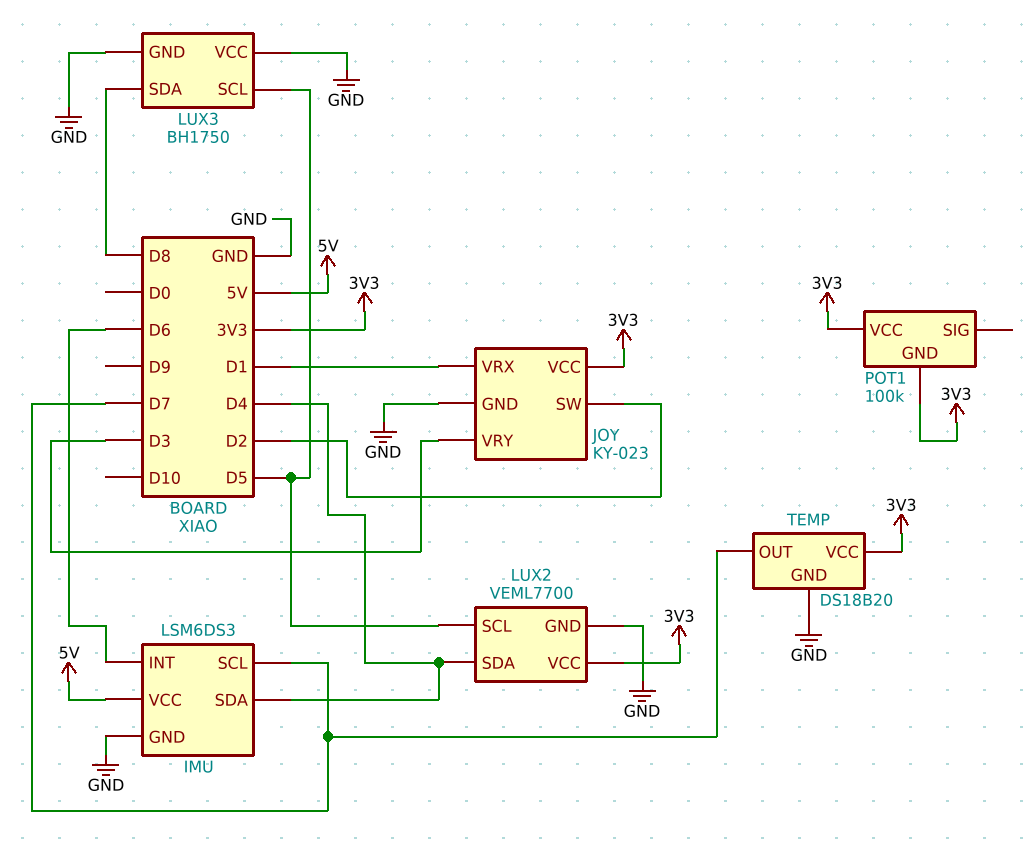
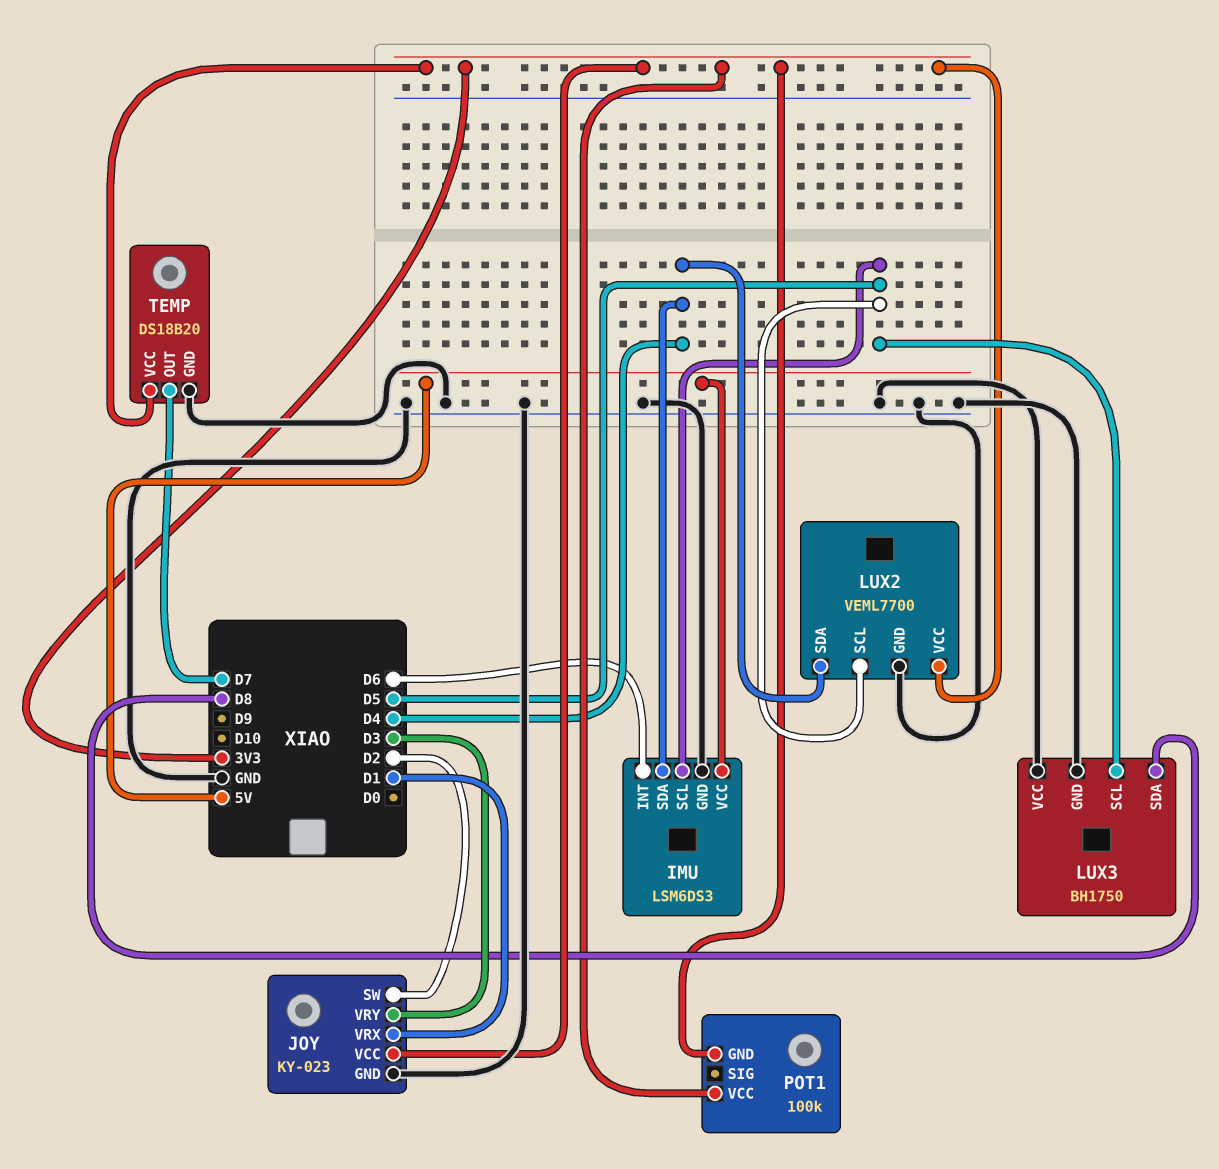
IMU pin SCL: D7 -> D5

